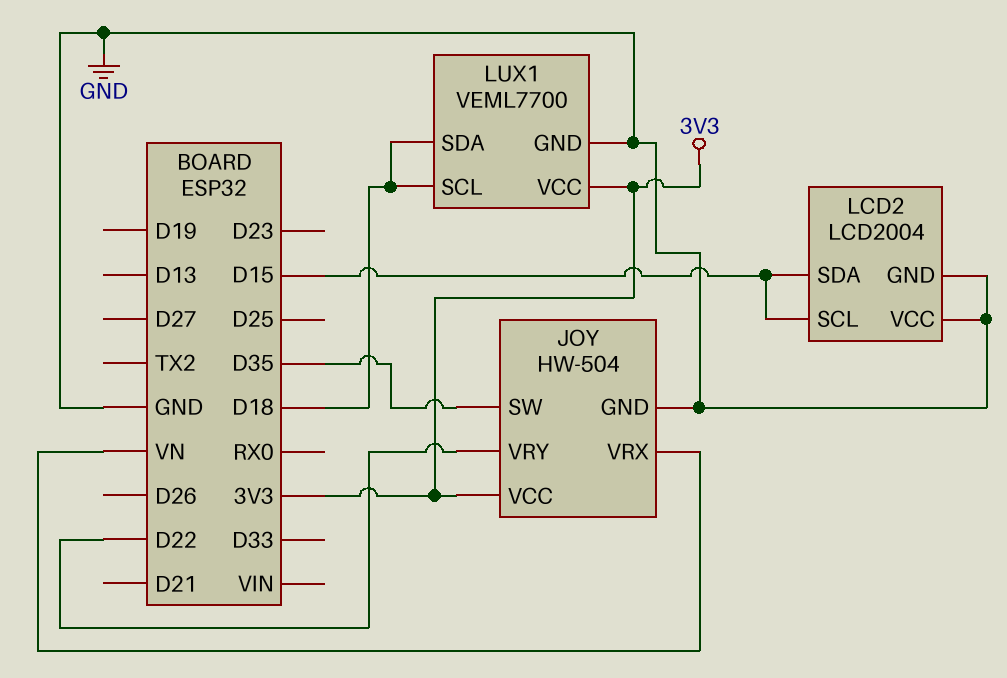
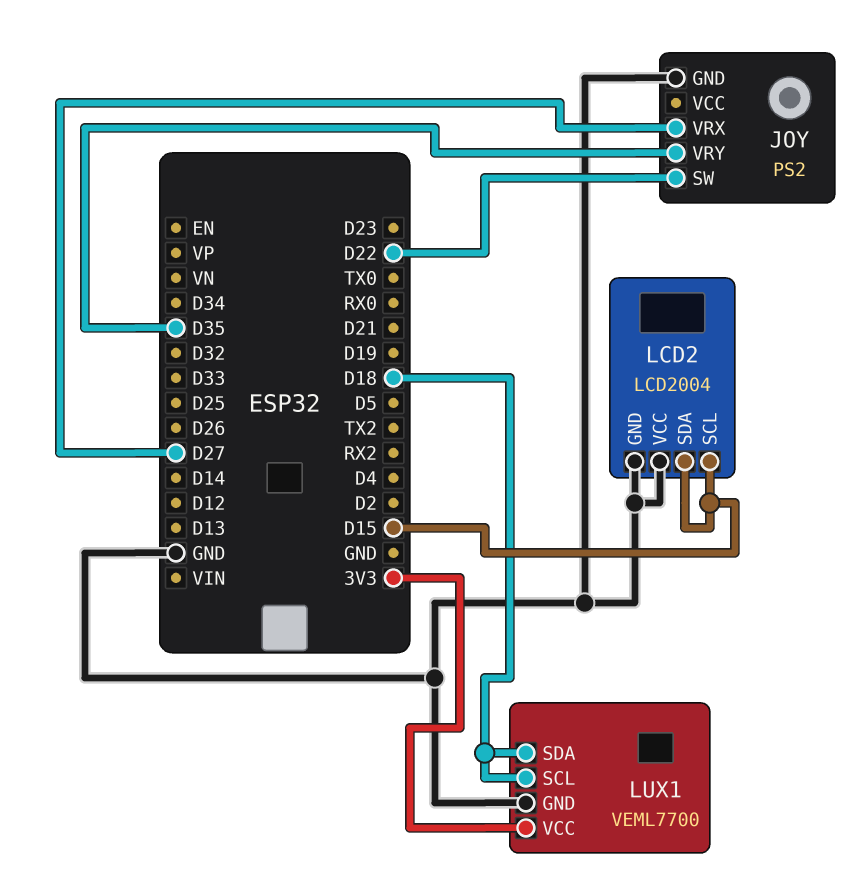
JOY: HW-504 -> PS2
JOY pin SW: D35 -> D22
JOY pin VCC: 3V3 -> none
JOY pin VRX: VN -> D27
JOY pin VRY: D22 -> D35

